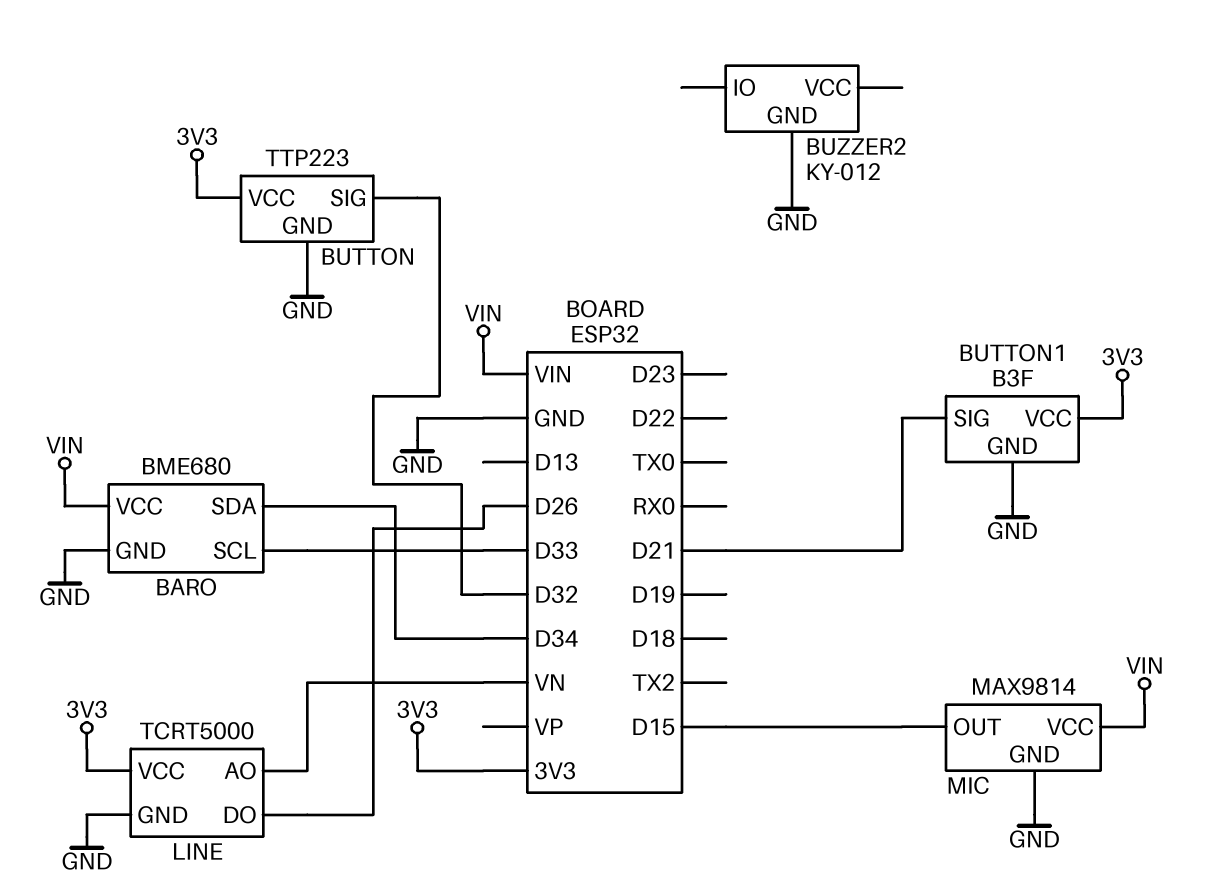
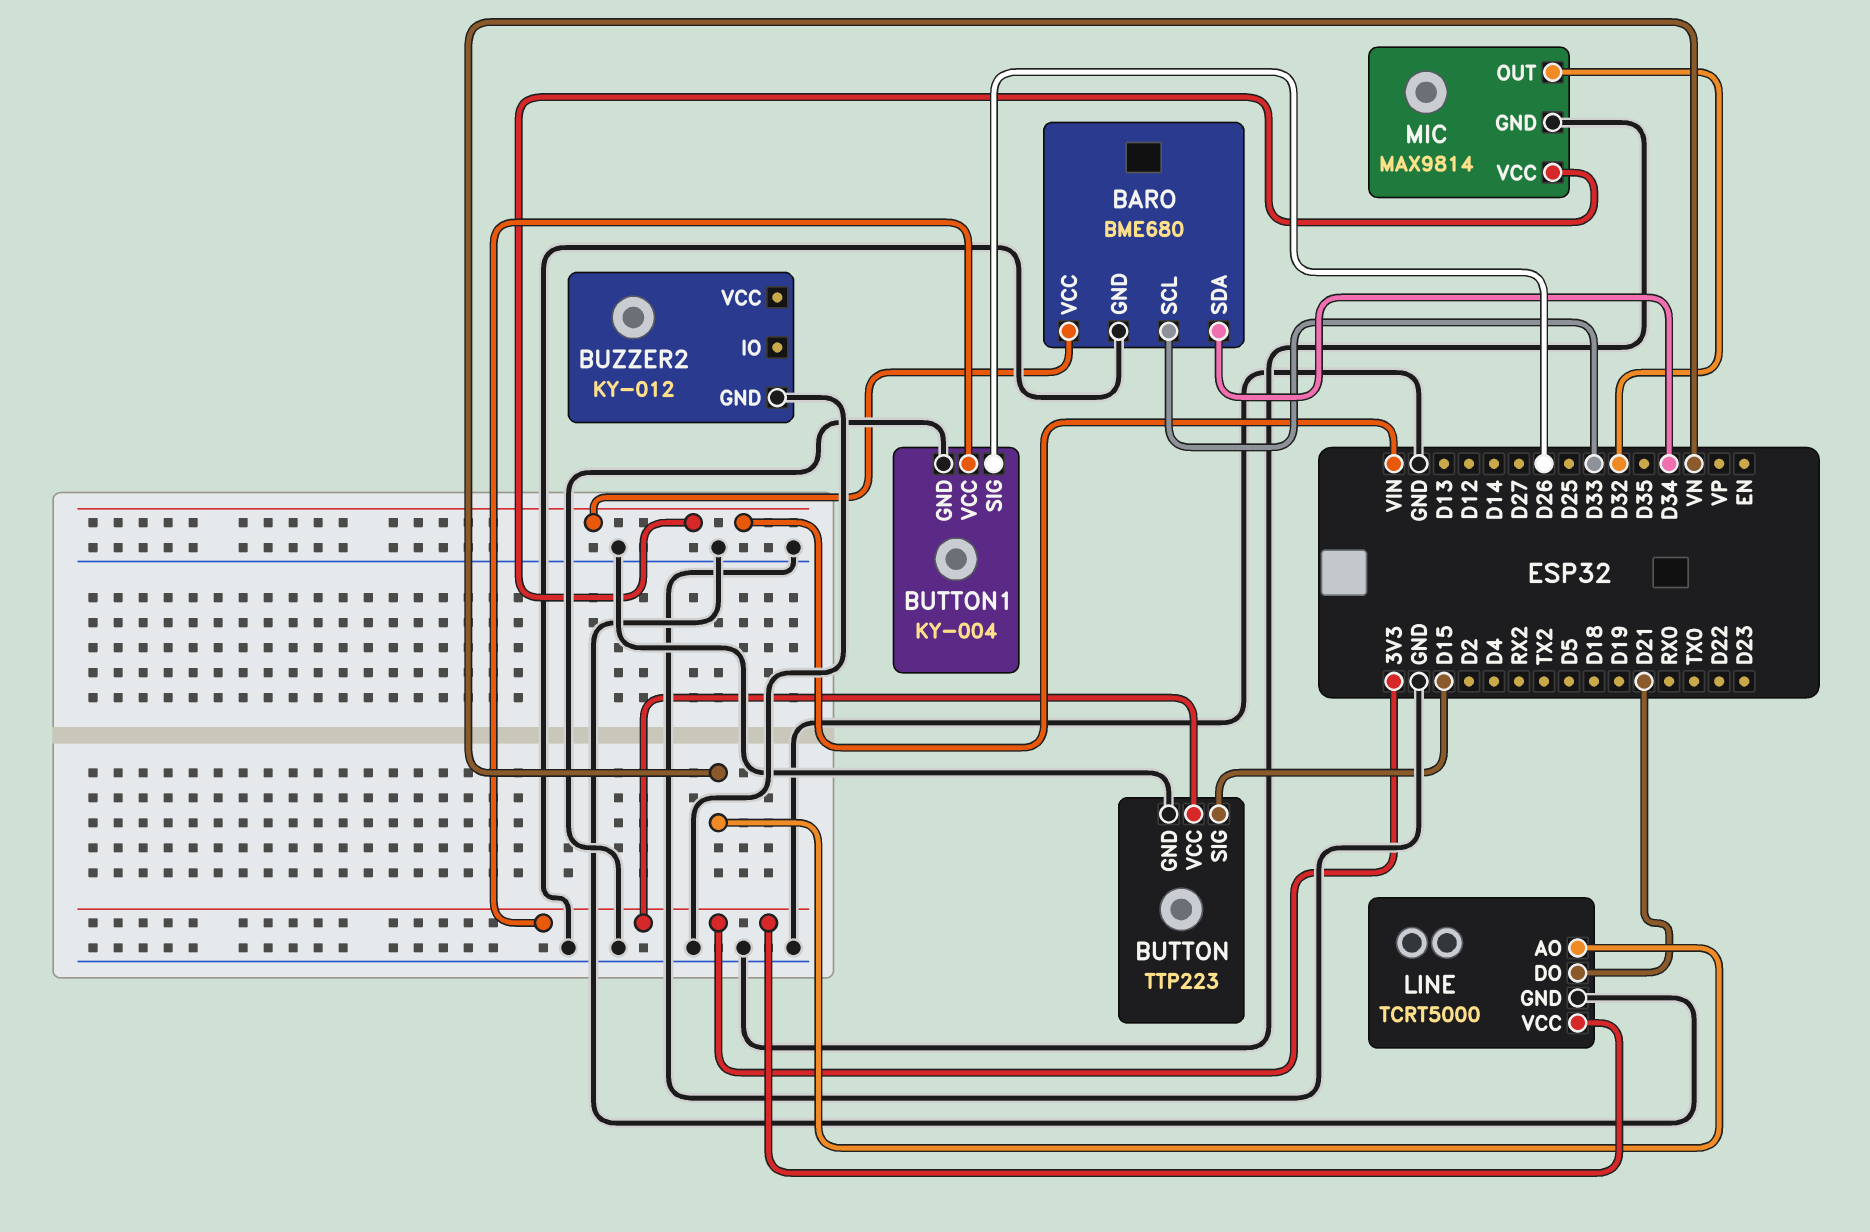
BUTTON pin SIG: D32 -> D15
BUTTON1: B3F -> KY-004
BUTTON1 pin SIG: D21 -> D26
LINE pin DO: D26 -> D21
MIC pin OUT: D15 -> D32

